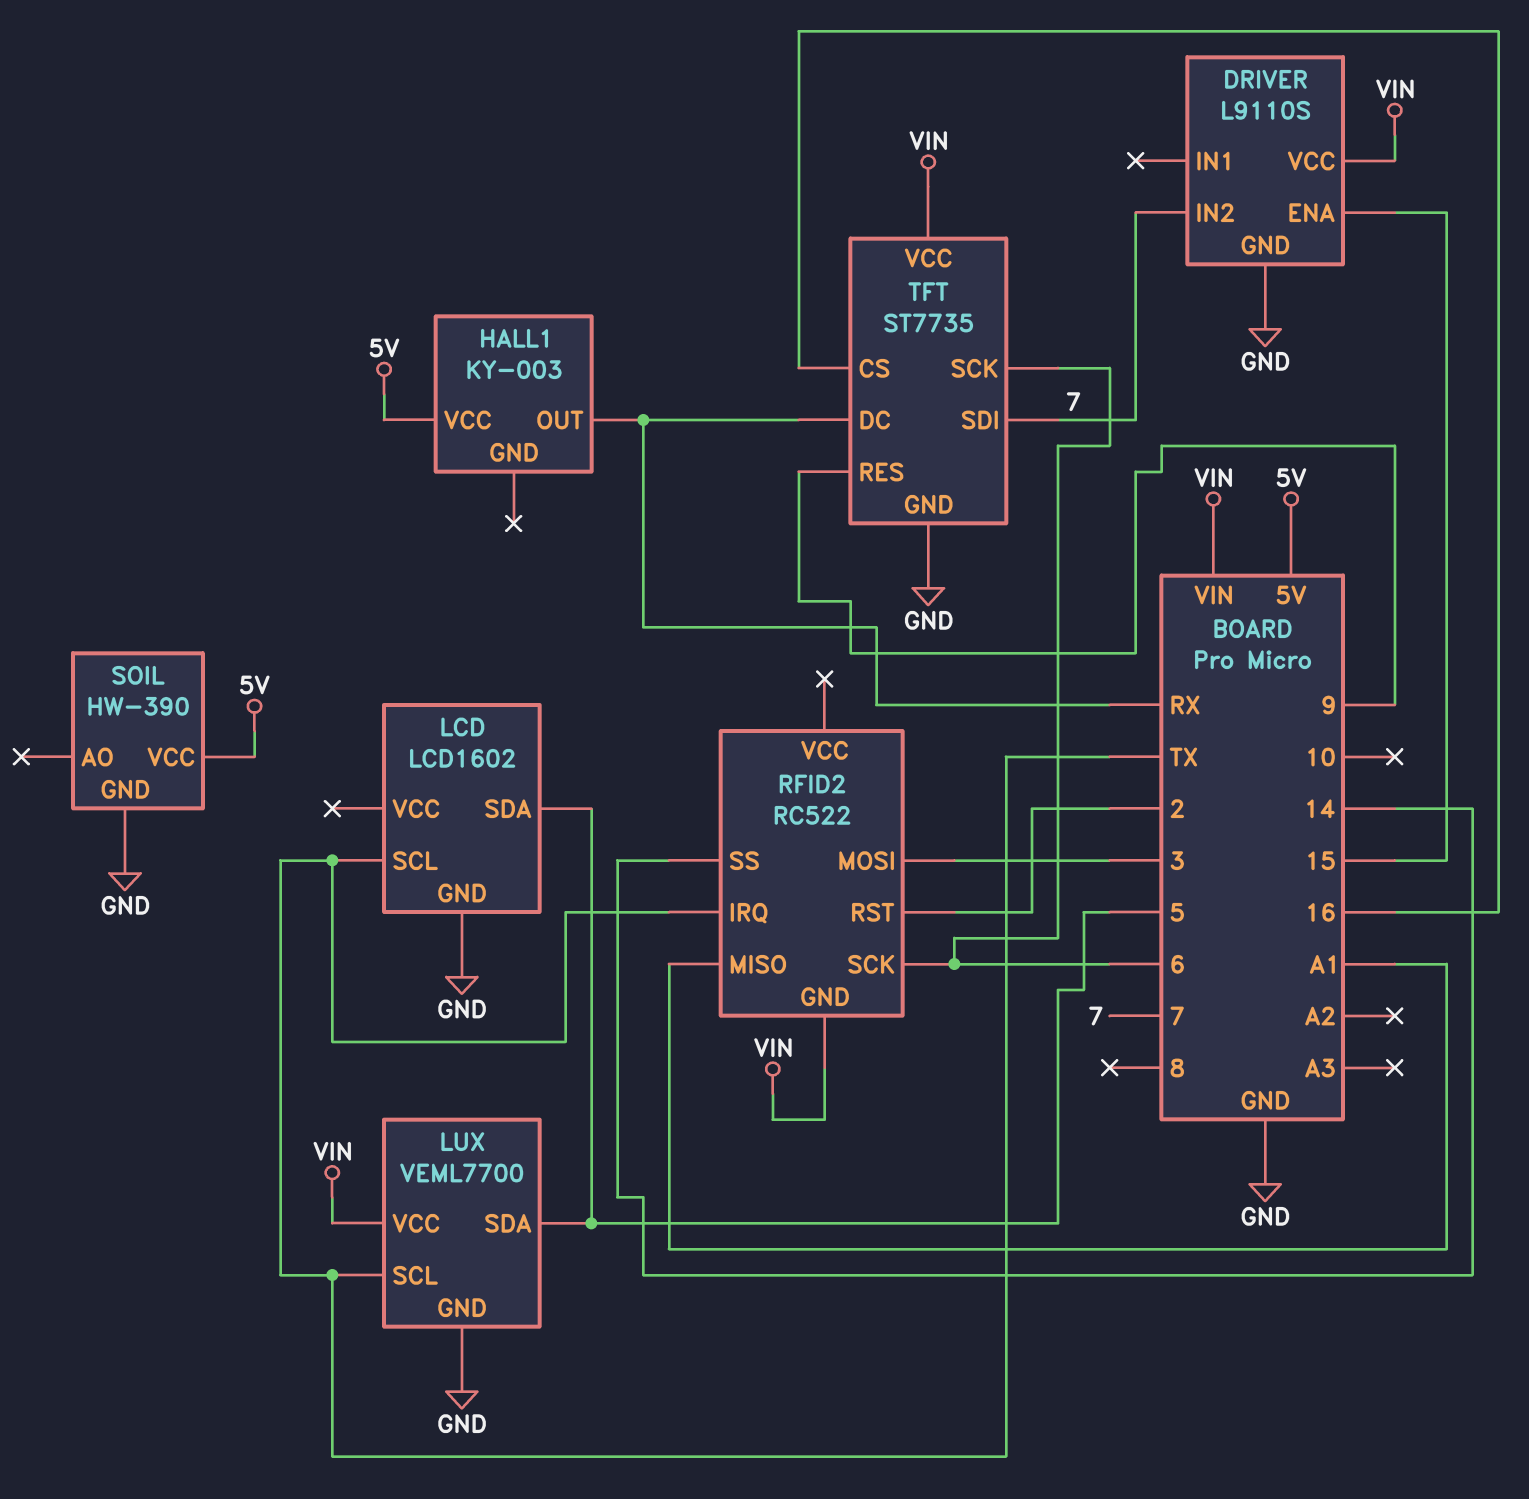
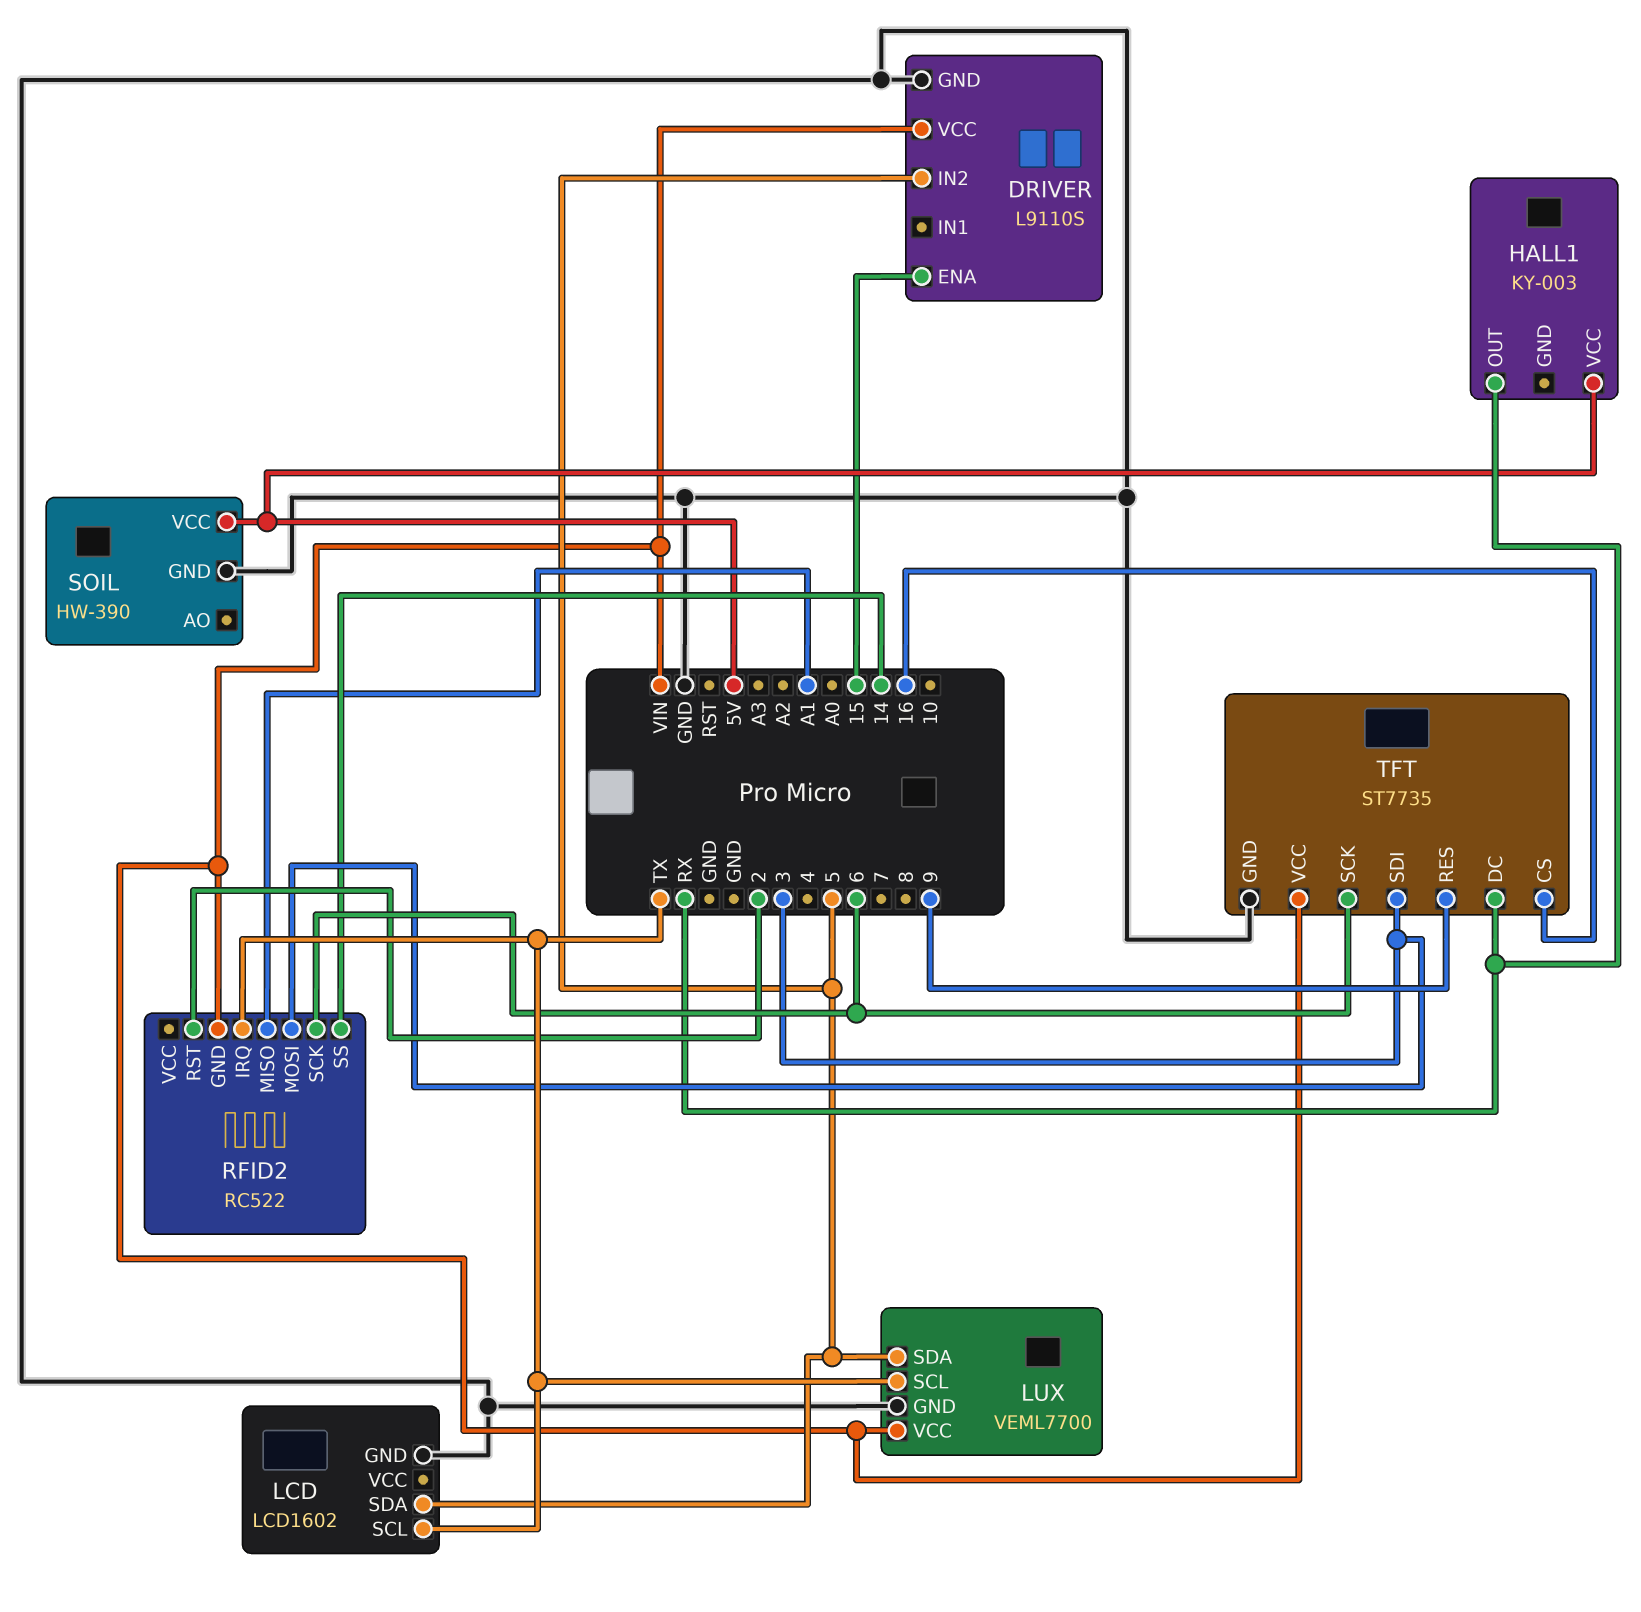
DRIVER pin IN2: 7 -> 5
TFT pin SDI: 7 -> 3

